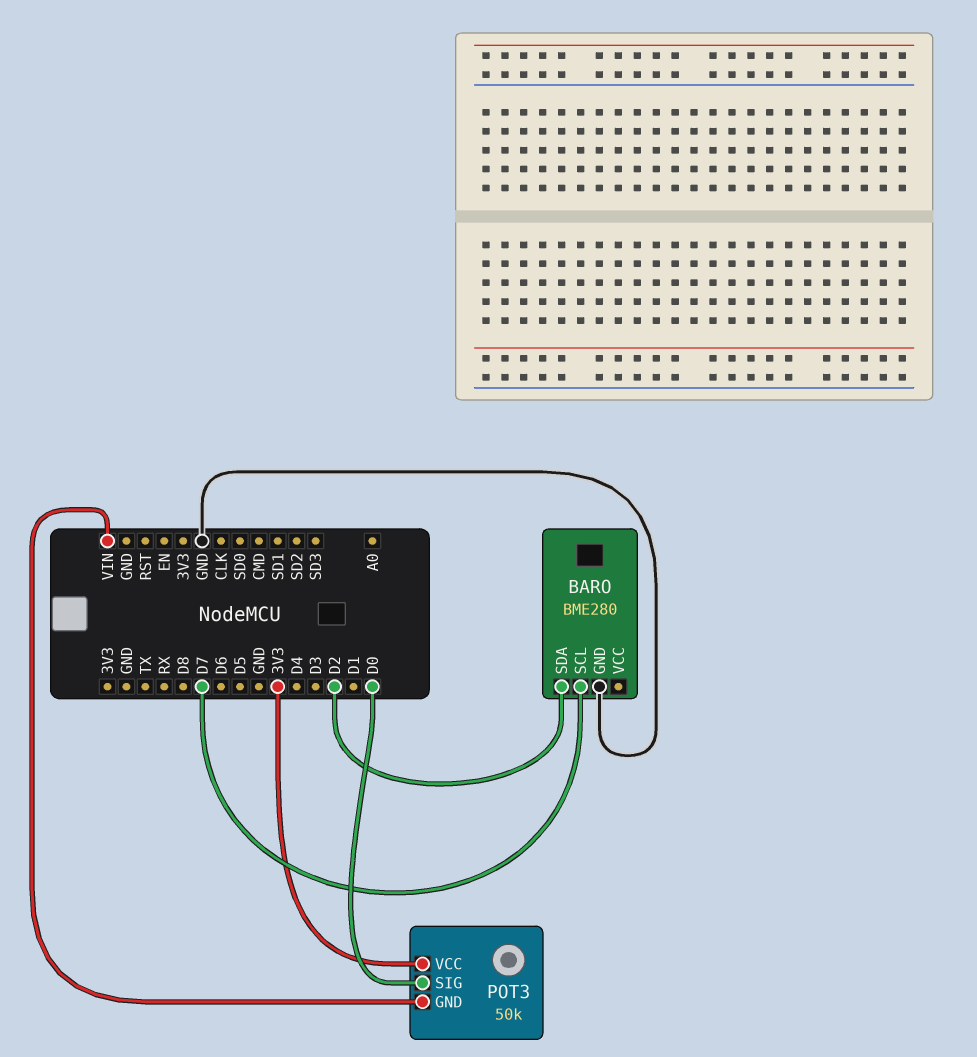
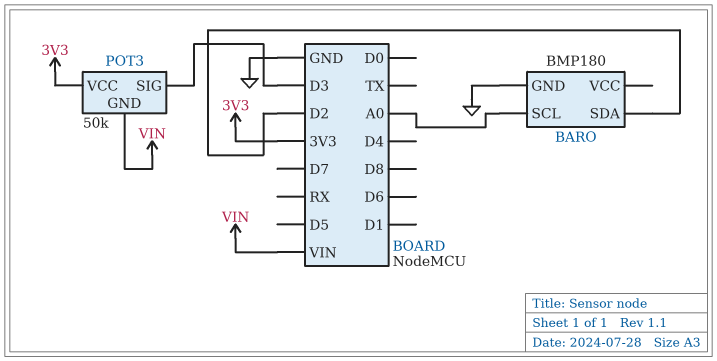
BARO: BME280 -> BMP180
BARO pin SCL: D7 -> A0
POT3 pin SIG: D0 -> D3

